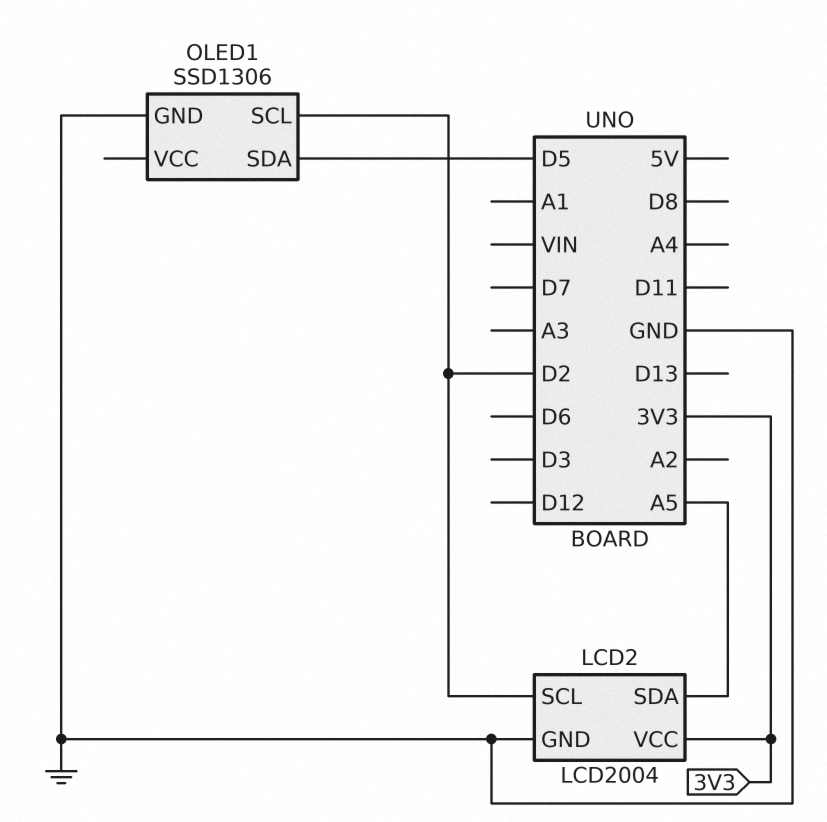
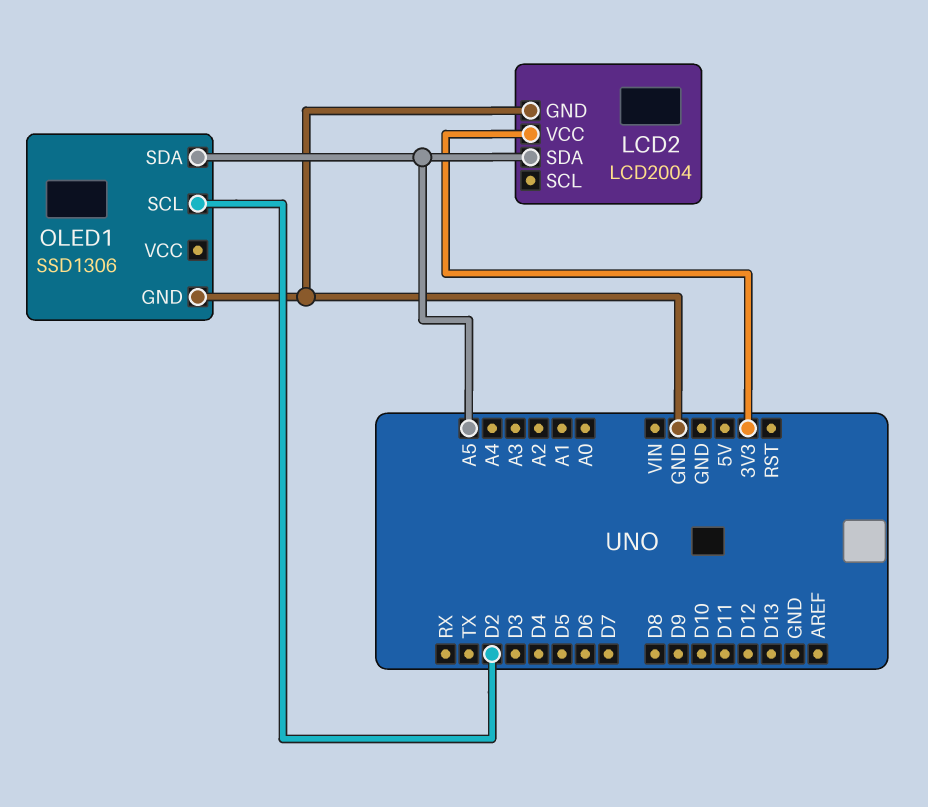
LCD2 pin SCL: D2 -> none
OLED1 pin SDA: D5 -> A5

